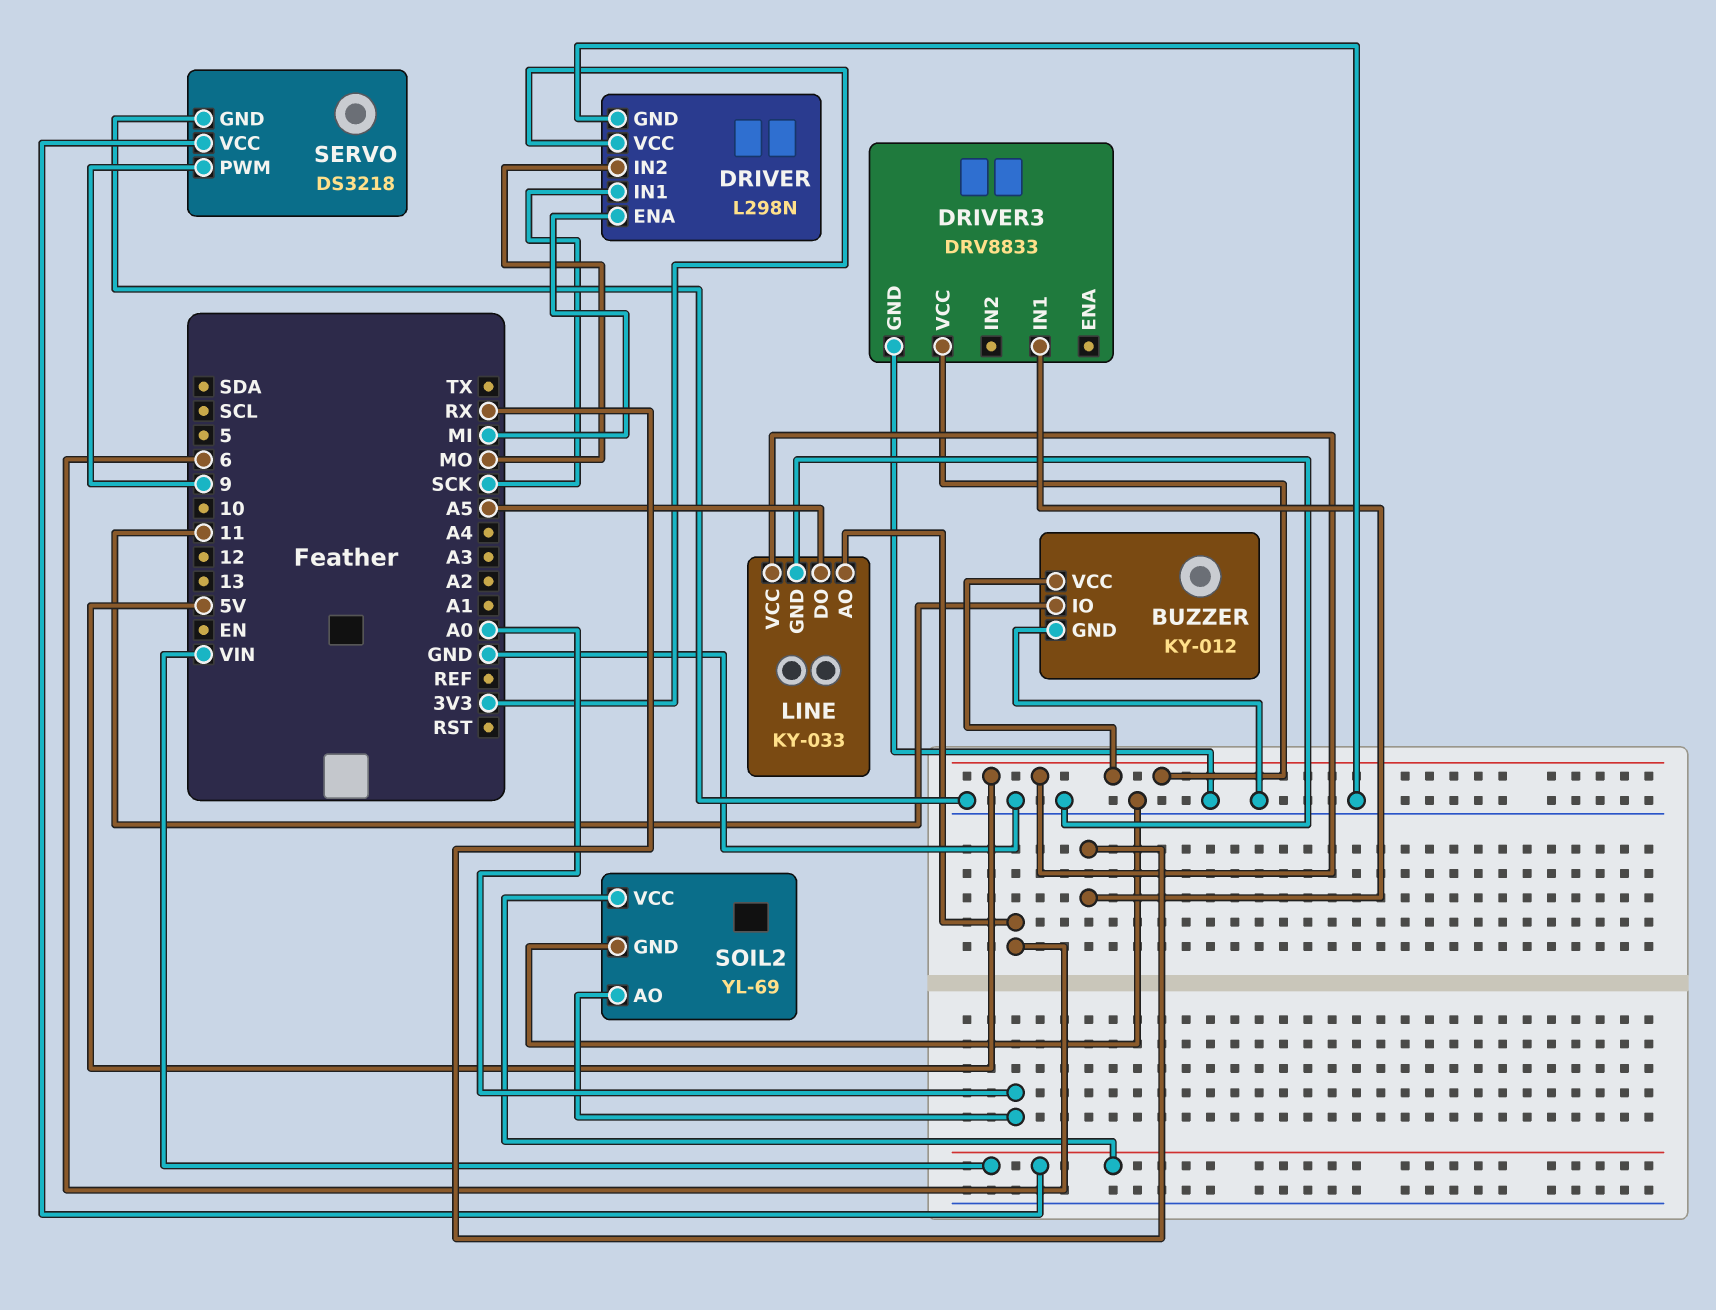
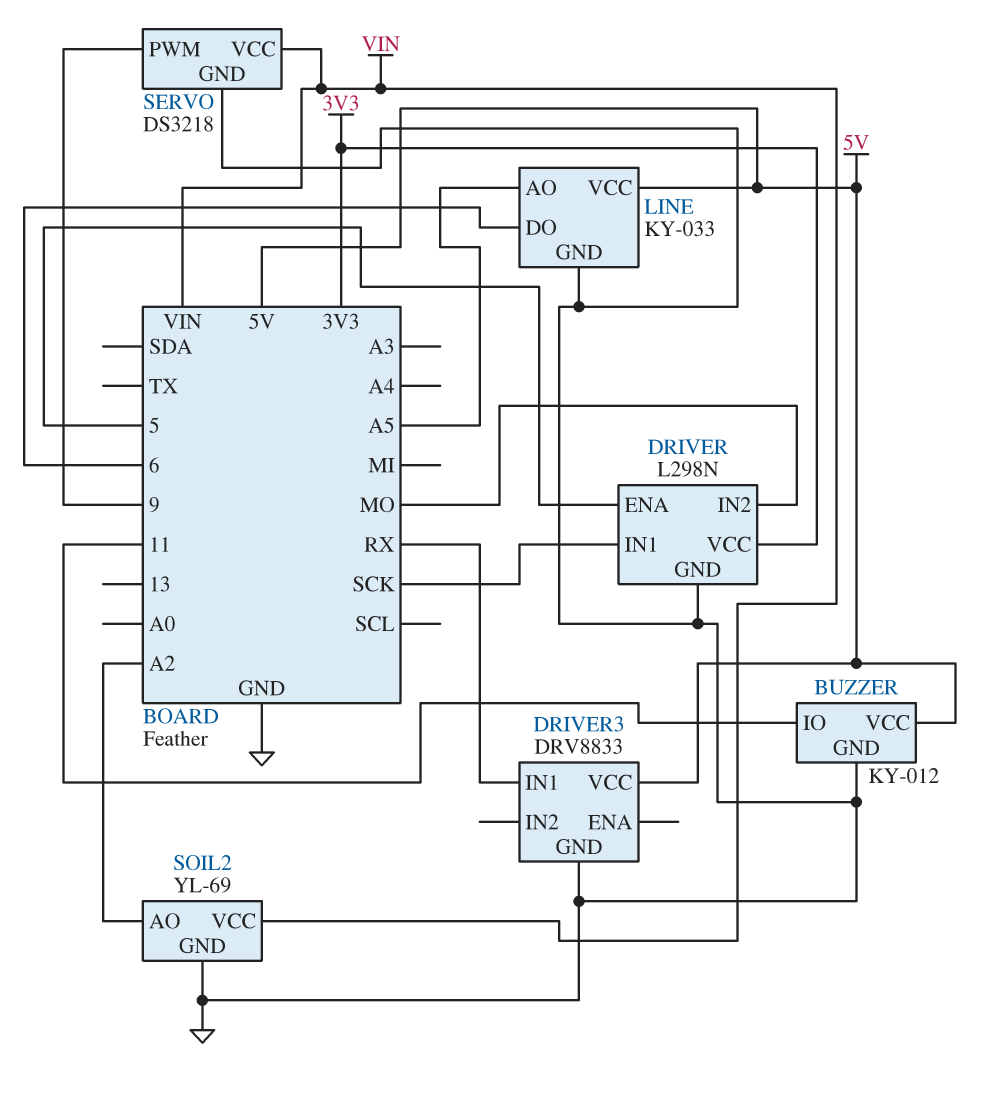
DRIVER pin ENA: MI -> 5
LINE pin AO: 6 -> A5
LINE pin DO: A5 -> 6
SOIL2 pin AO: A0 -> A2

